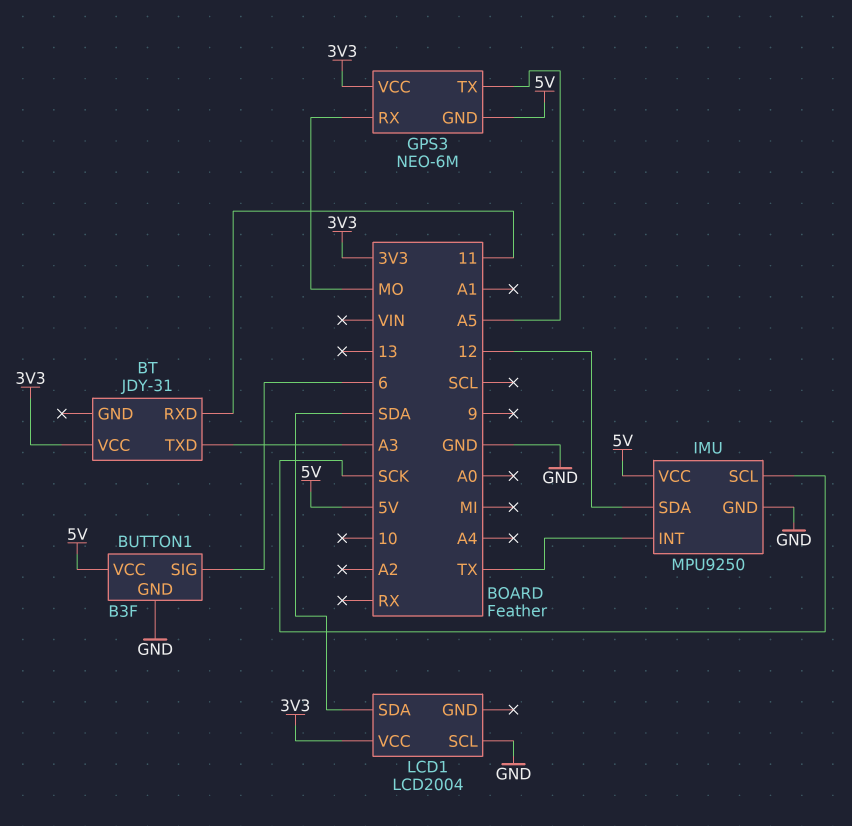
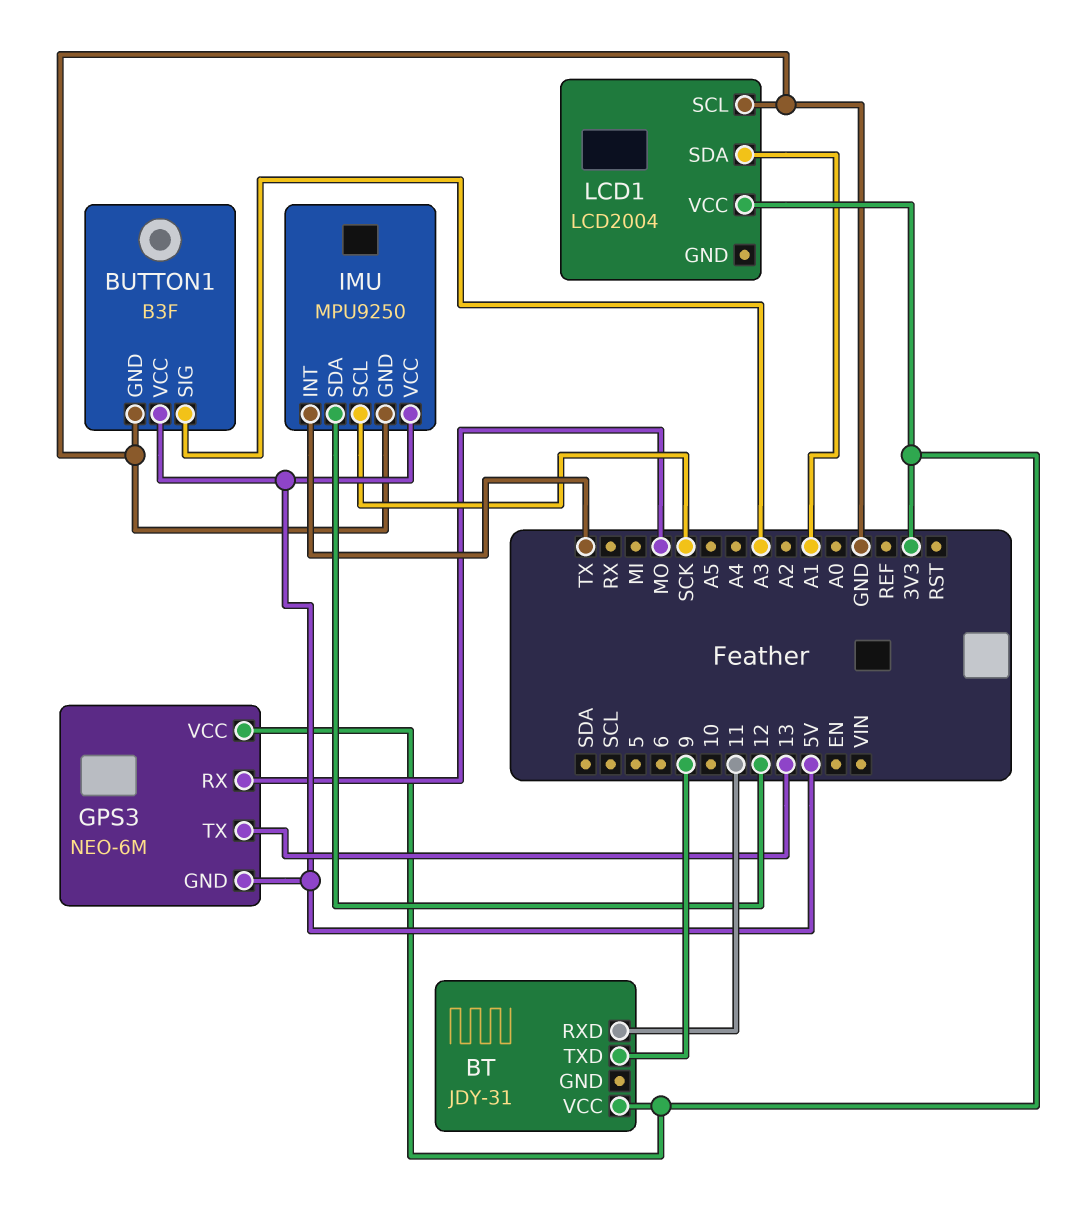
BT pin TXD: A3 -> 9
BUTTON1 pin SIG: 6 -> A3
GPS3 pin TX: A5 -> 13
LCD1 pin SDA: SDA -> A1

